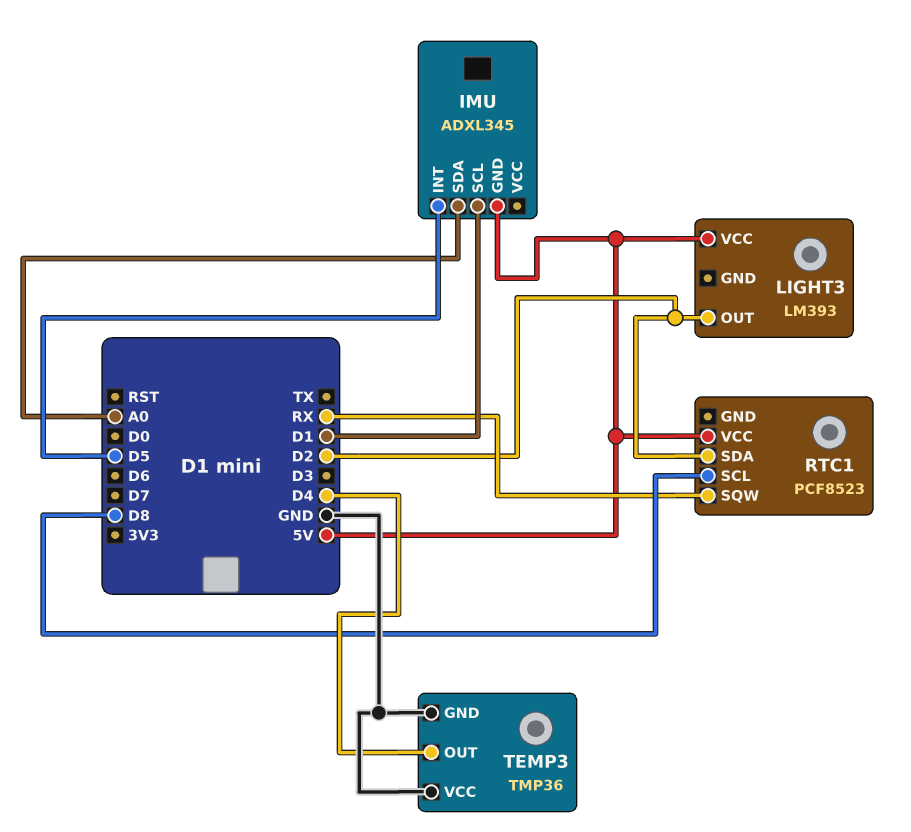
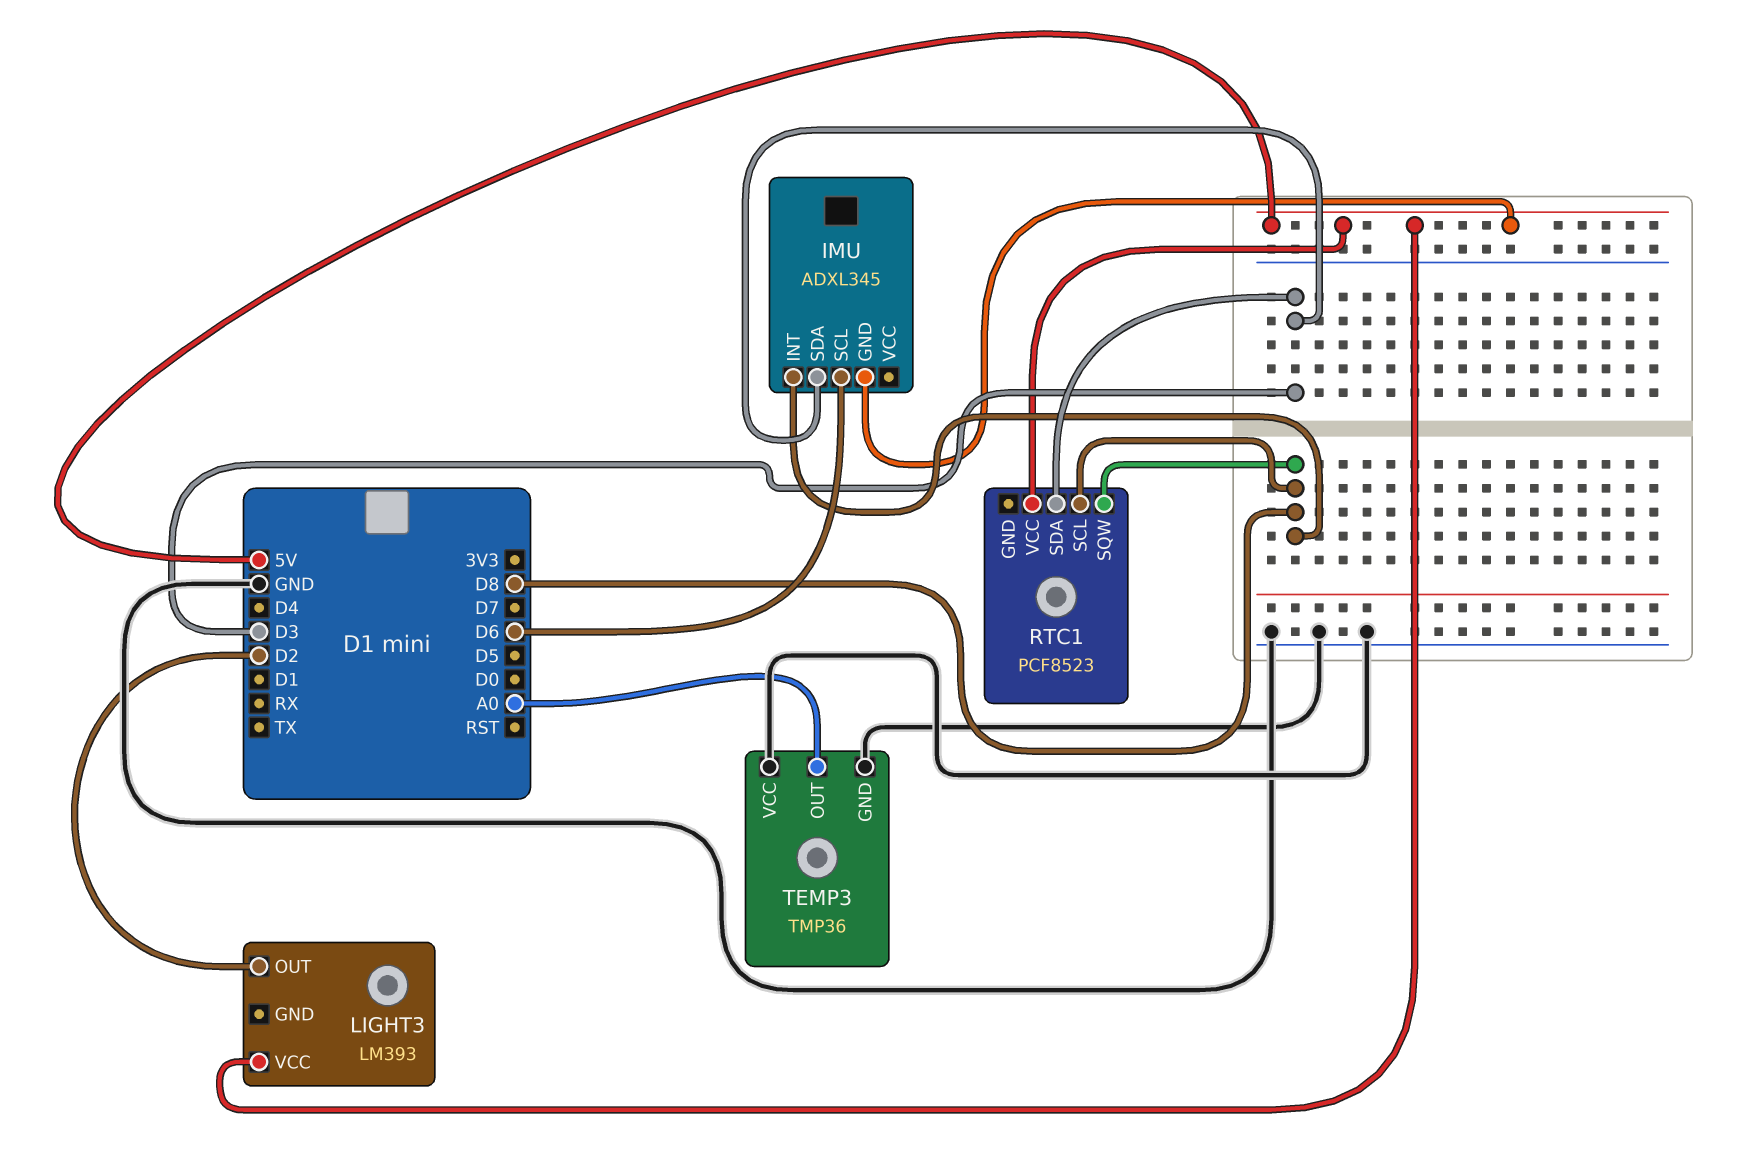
IMU pin INT: D5 -> D8
IMU pin SCL: D1 -> D6
IMU pin SDA: A0 -> D3
RTC1 pin SDA: D2 -> D3
RTC1 pin SQW: RX -> D8
TEMP3 pin OUT: D4 -> A0

